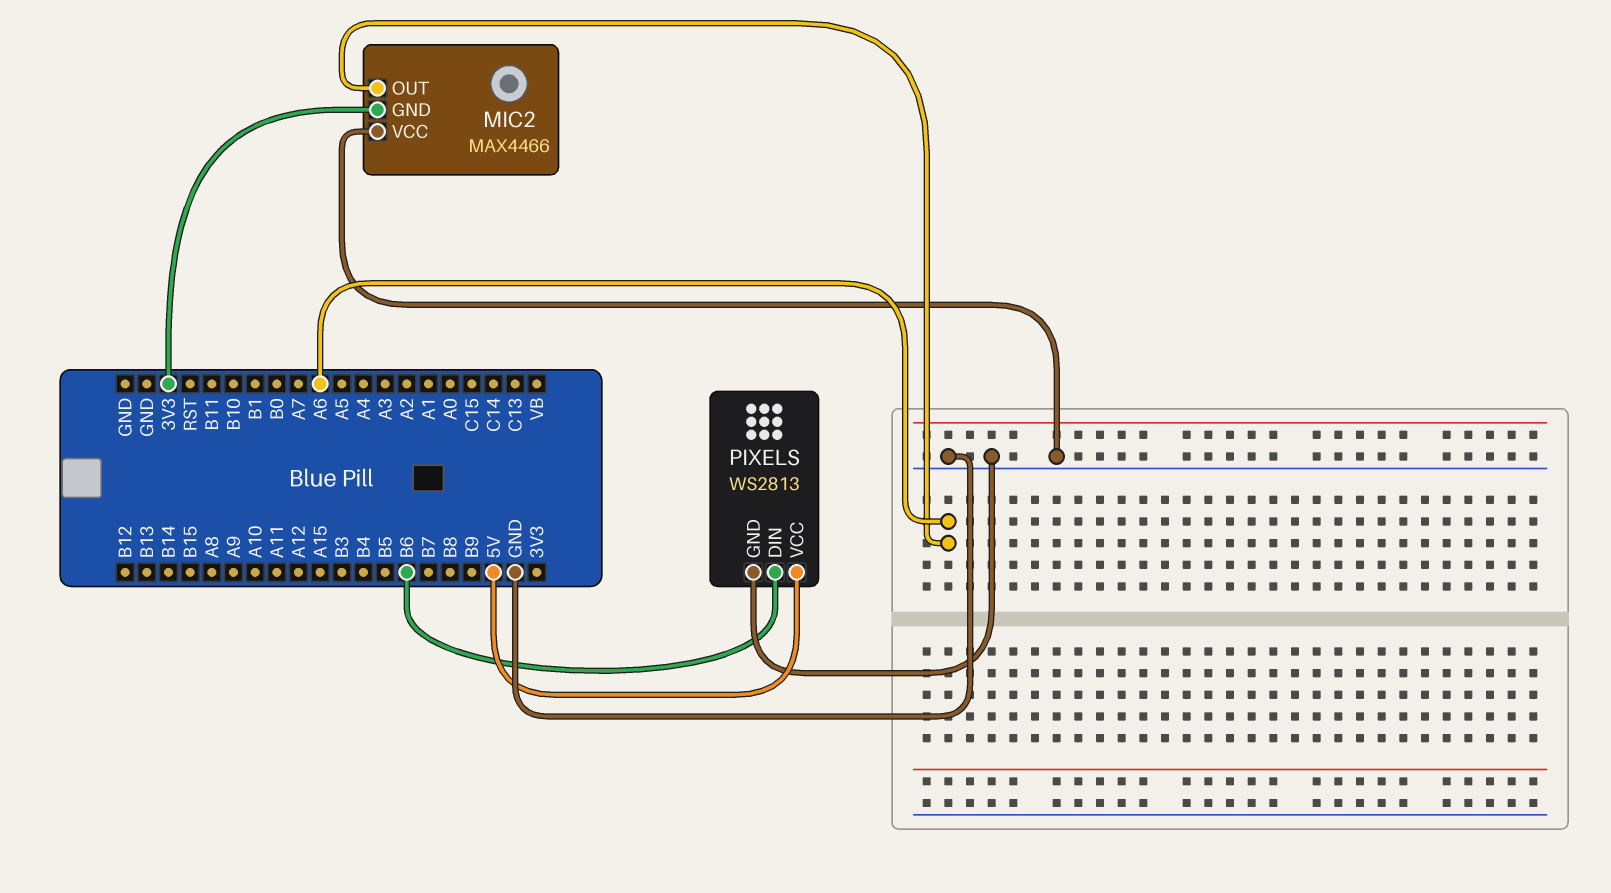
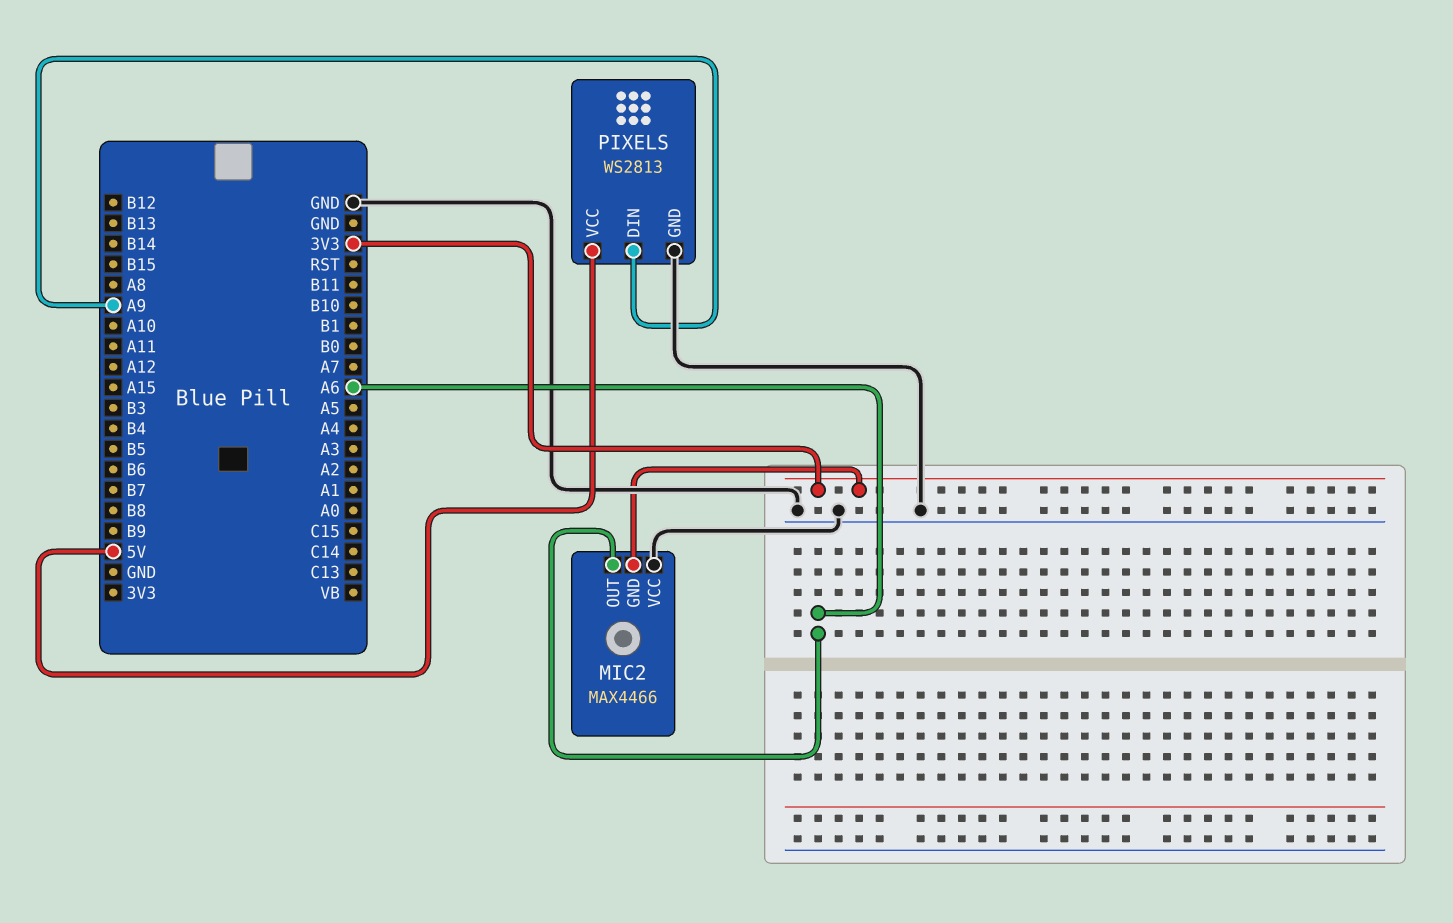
PIXELS pin DIN: B6 -> A9

